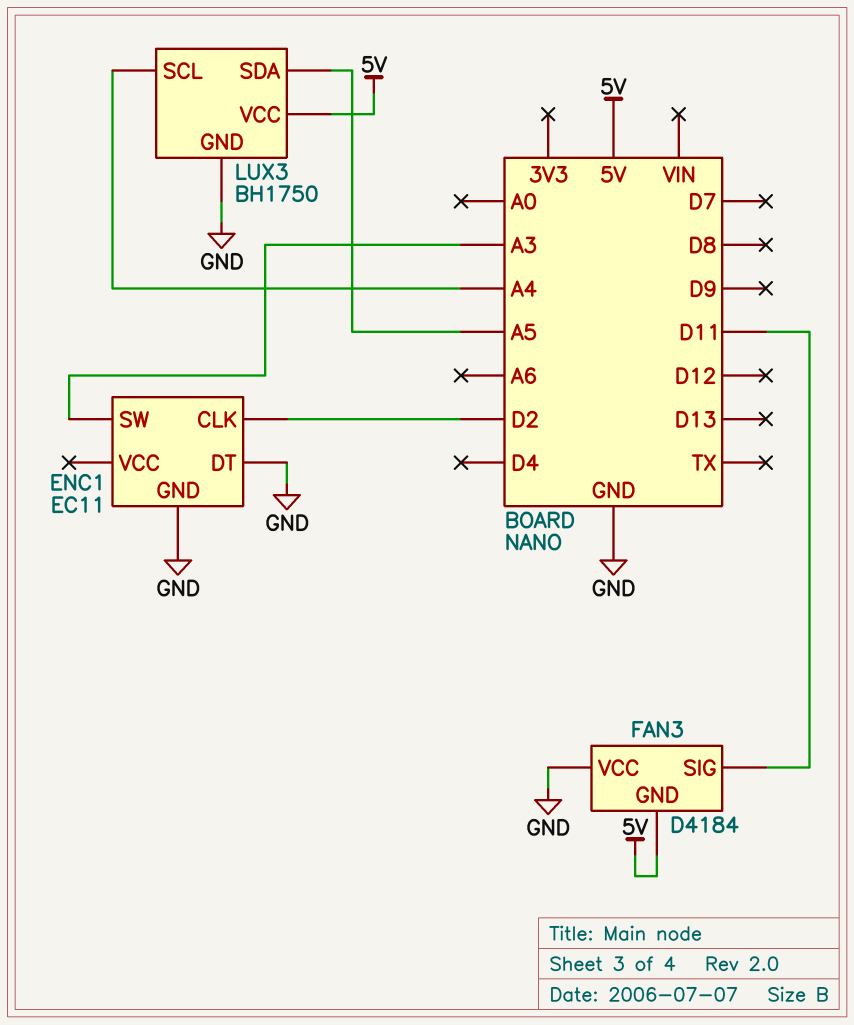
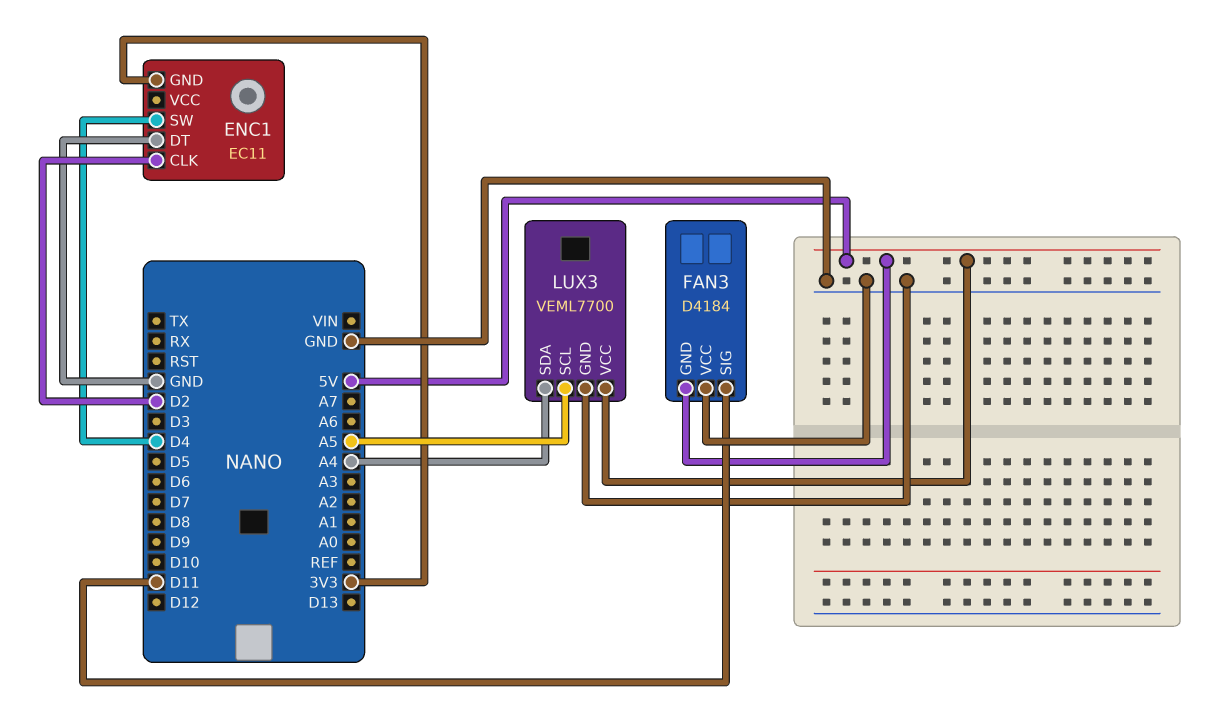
ENC1 pin GND: GND -> 3V3
ENC1 pin SW: A3 -> D4
LUX3: BH1750 -> VEML7700
LUX3 pin SCL: A4 -> A5
LUX3 pin SDA: A5 -> A4

